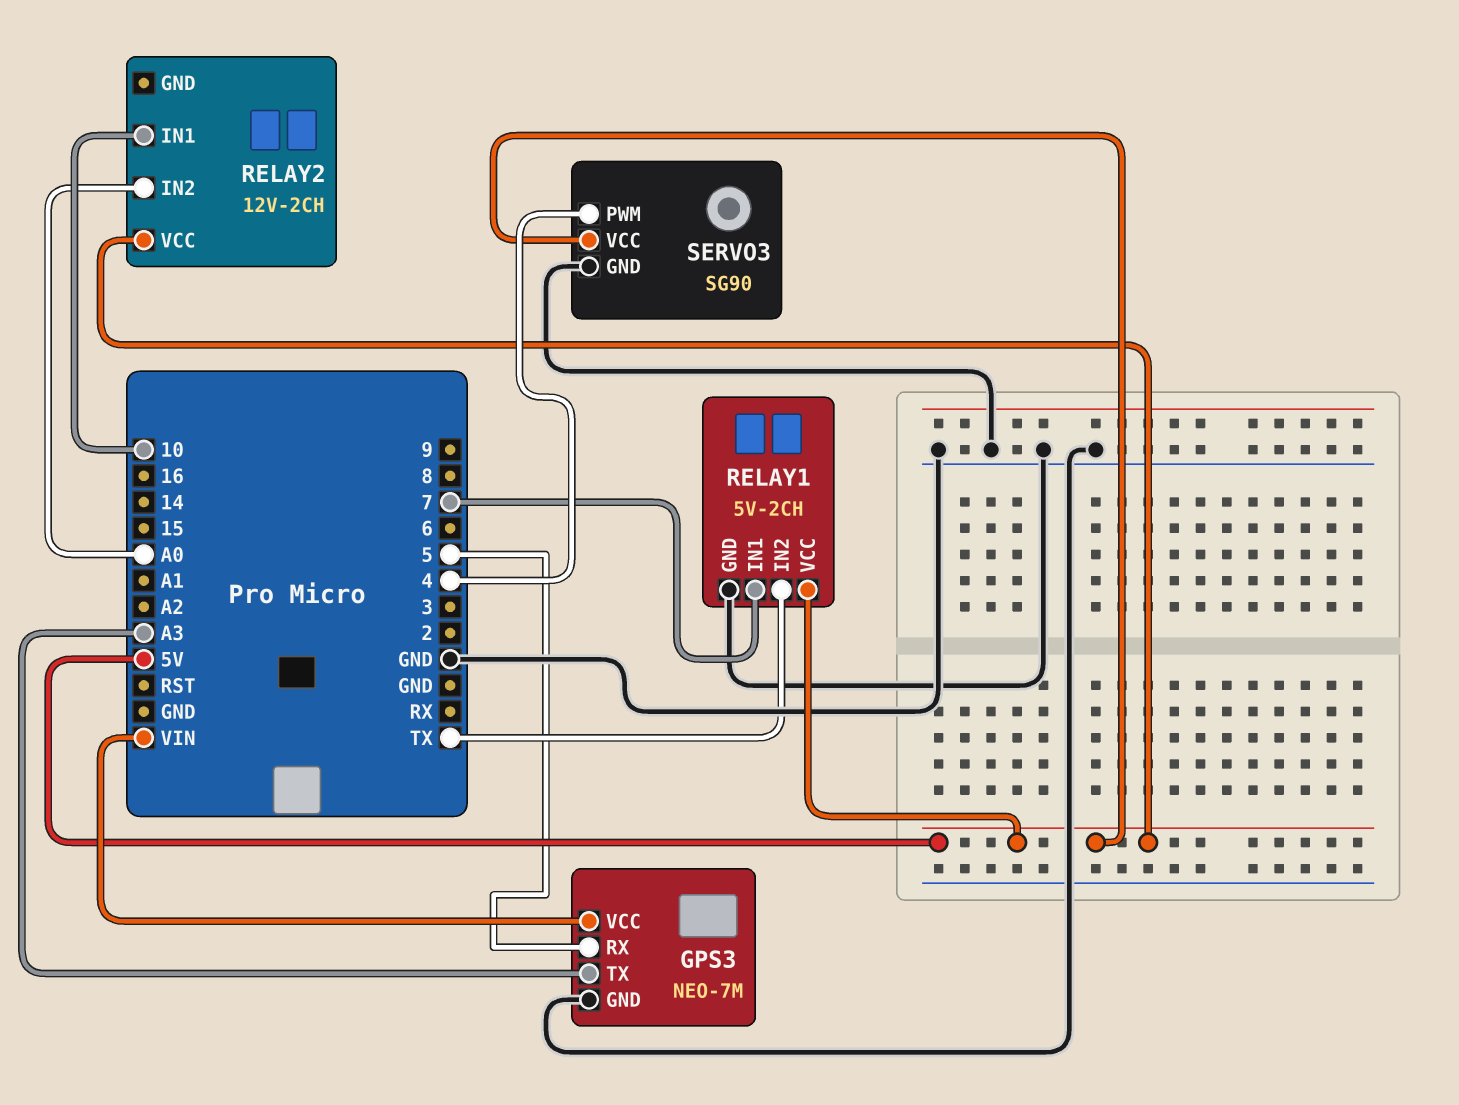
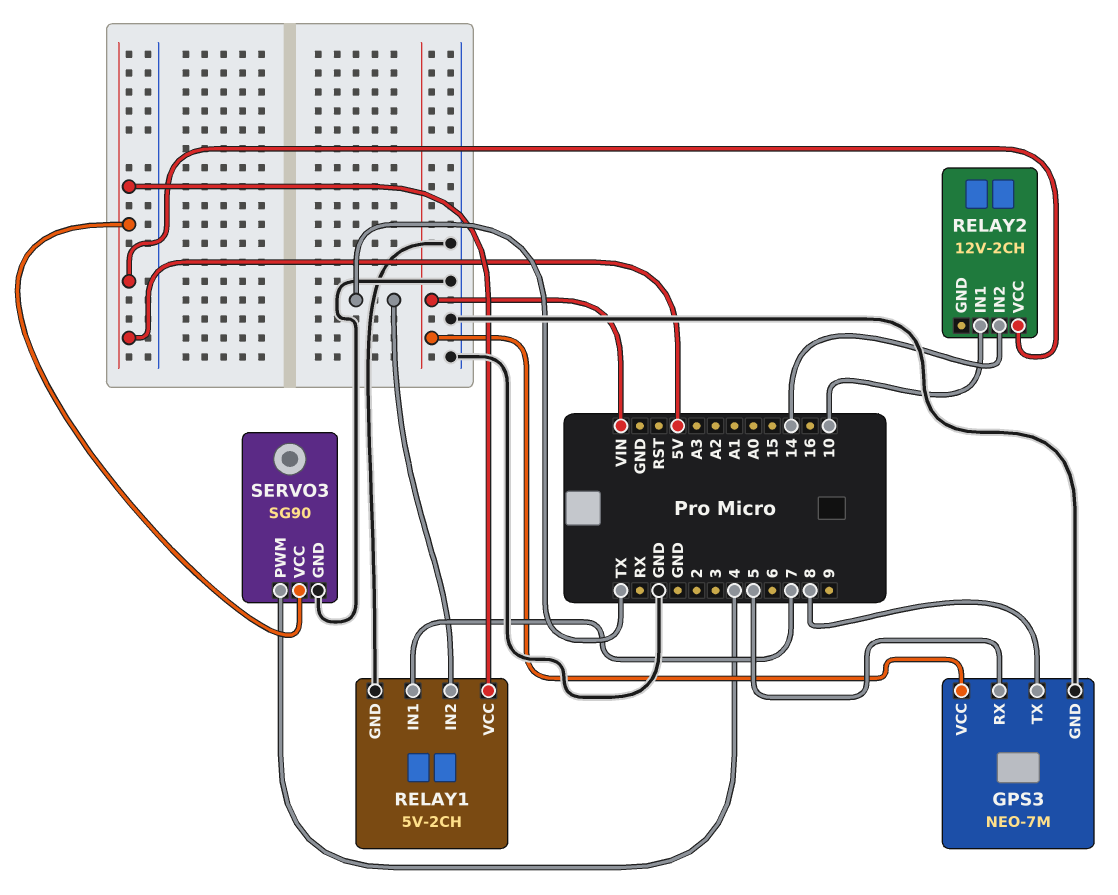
GPS3 pin TX: A3 -> 8
RELAY2 pin IN2: A0 -> 14

